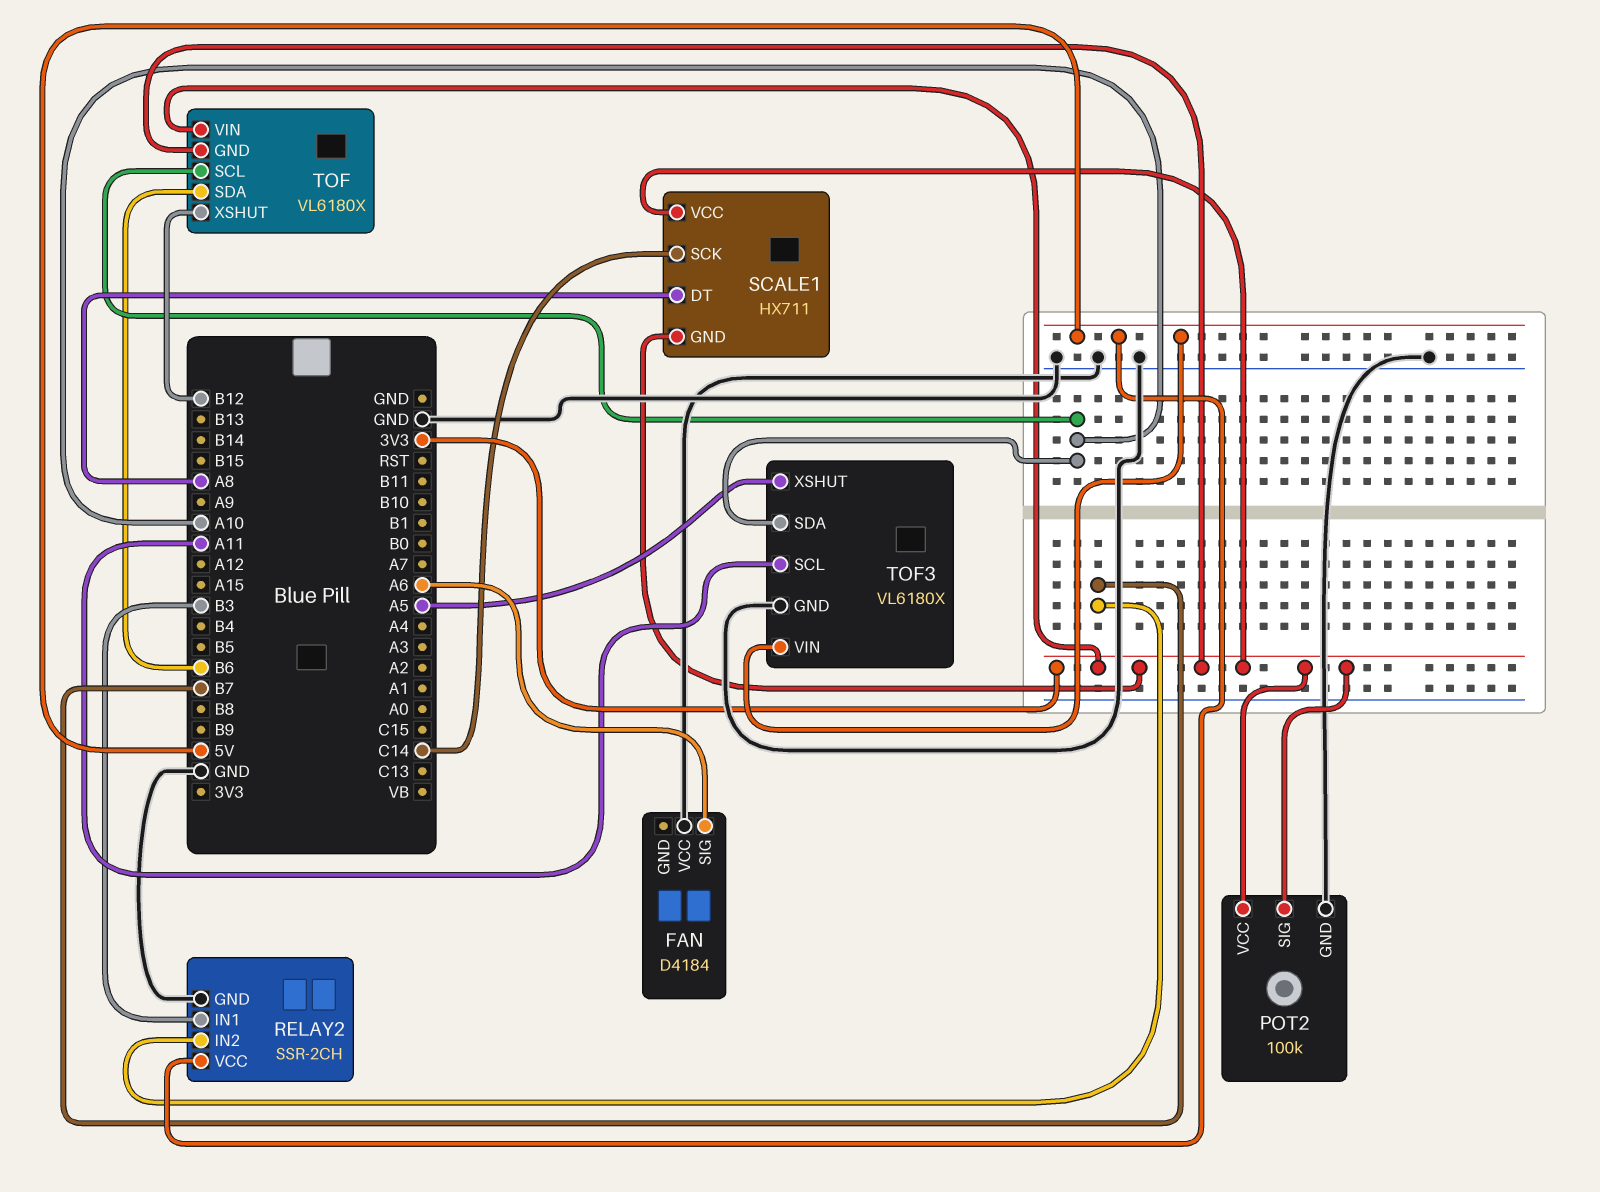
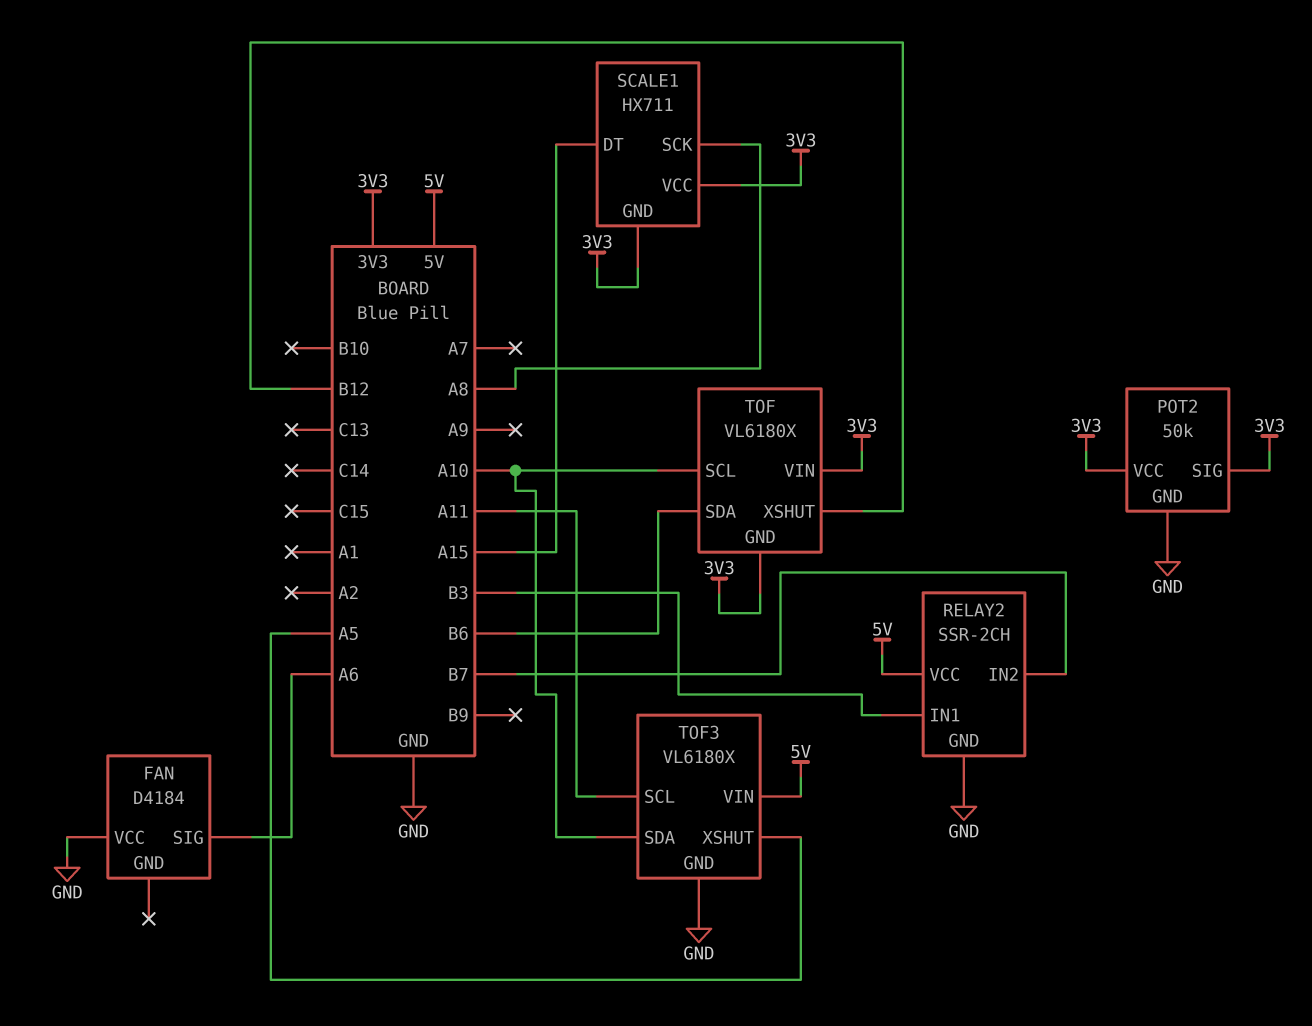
POT2: 100k -> 50k
SCALE1 pin DT: A8 -> A15
SCALE1 pin SCK: C14 -> A8

